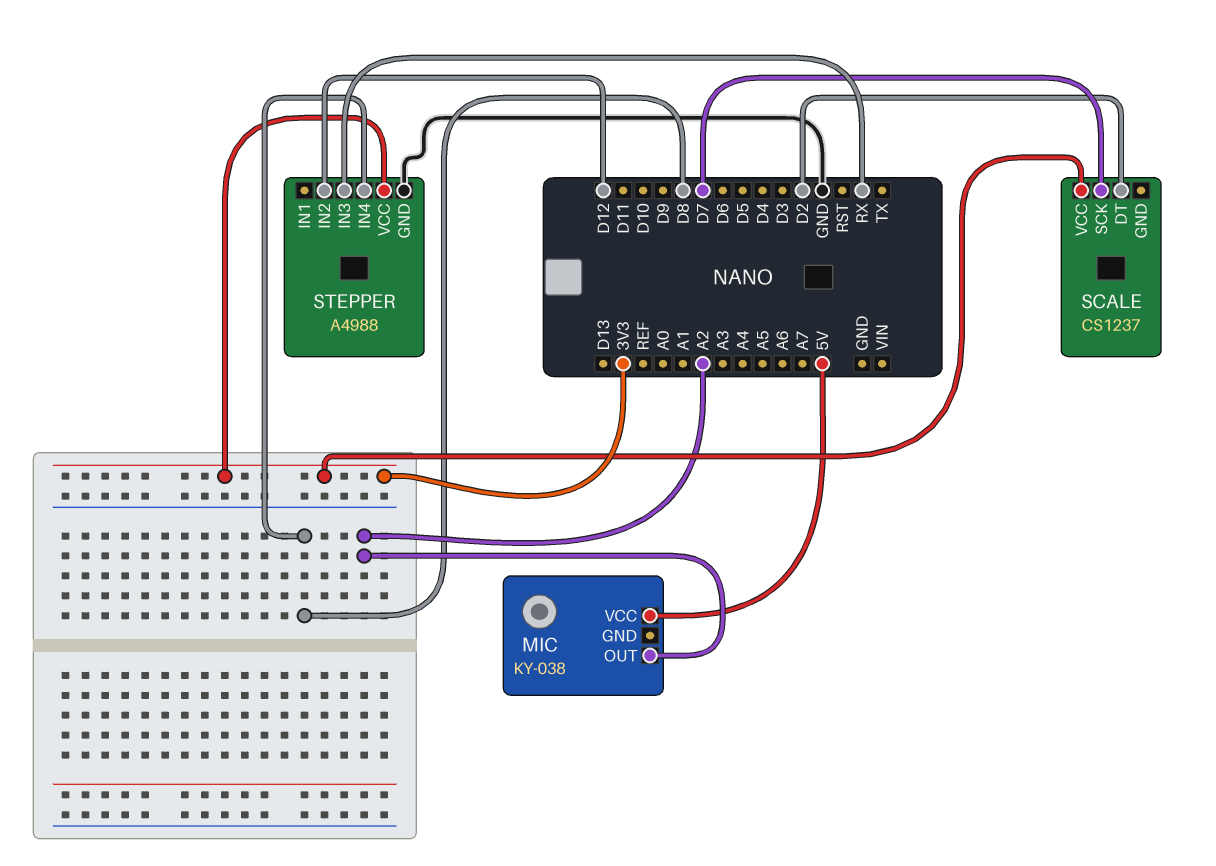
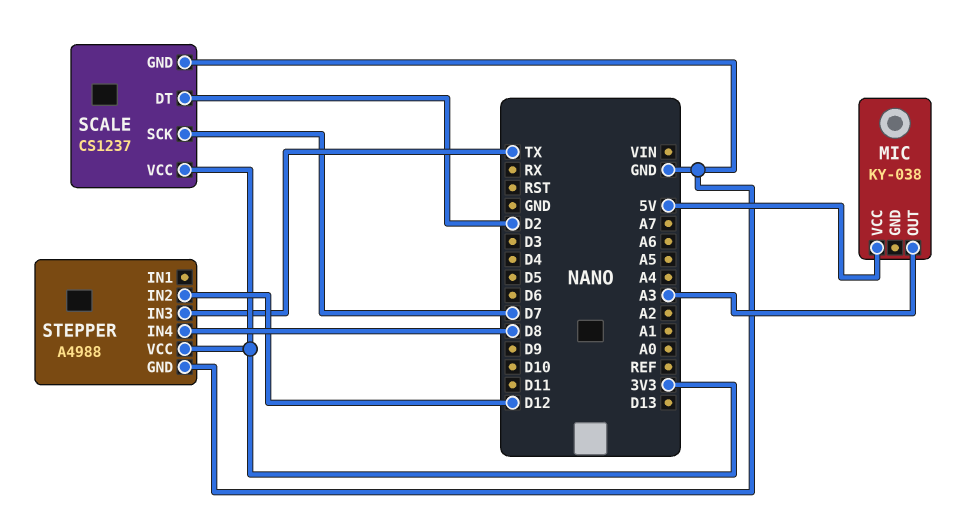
MIC pin OUT: A2 -> A3
SCALE pin GND: none -> GND
STEPPER pin IN3: RX -> TX

